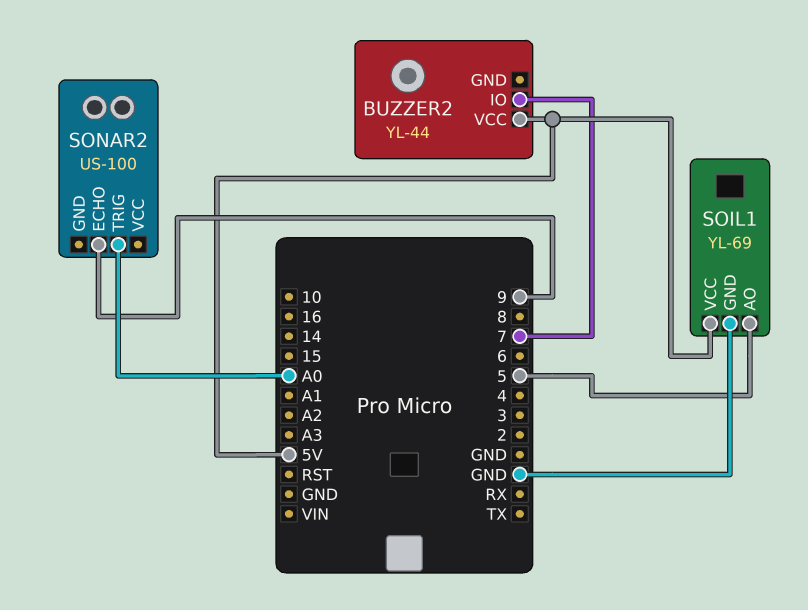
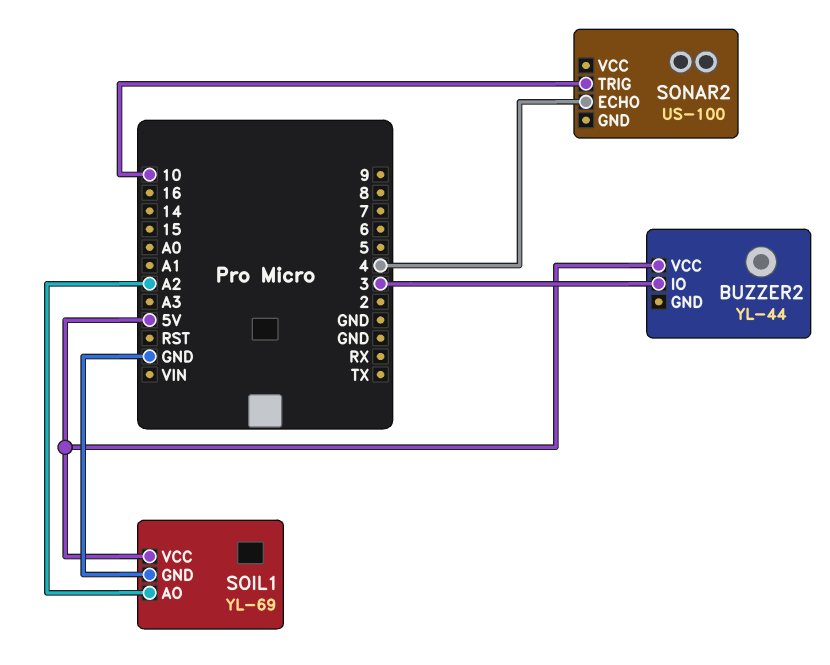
BUZZER2 pin IO: 7 -> 3
SOIL1 pin AO: 5 -> A2
SONAR2 pin ECHO: 9 -> 4
SONAR2 pin TRIG: A0 -> 10

